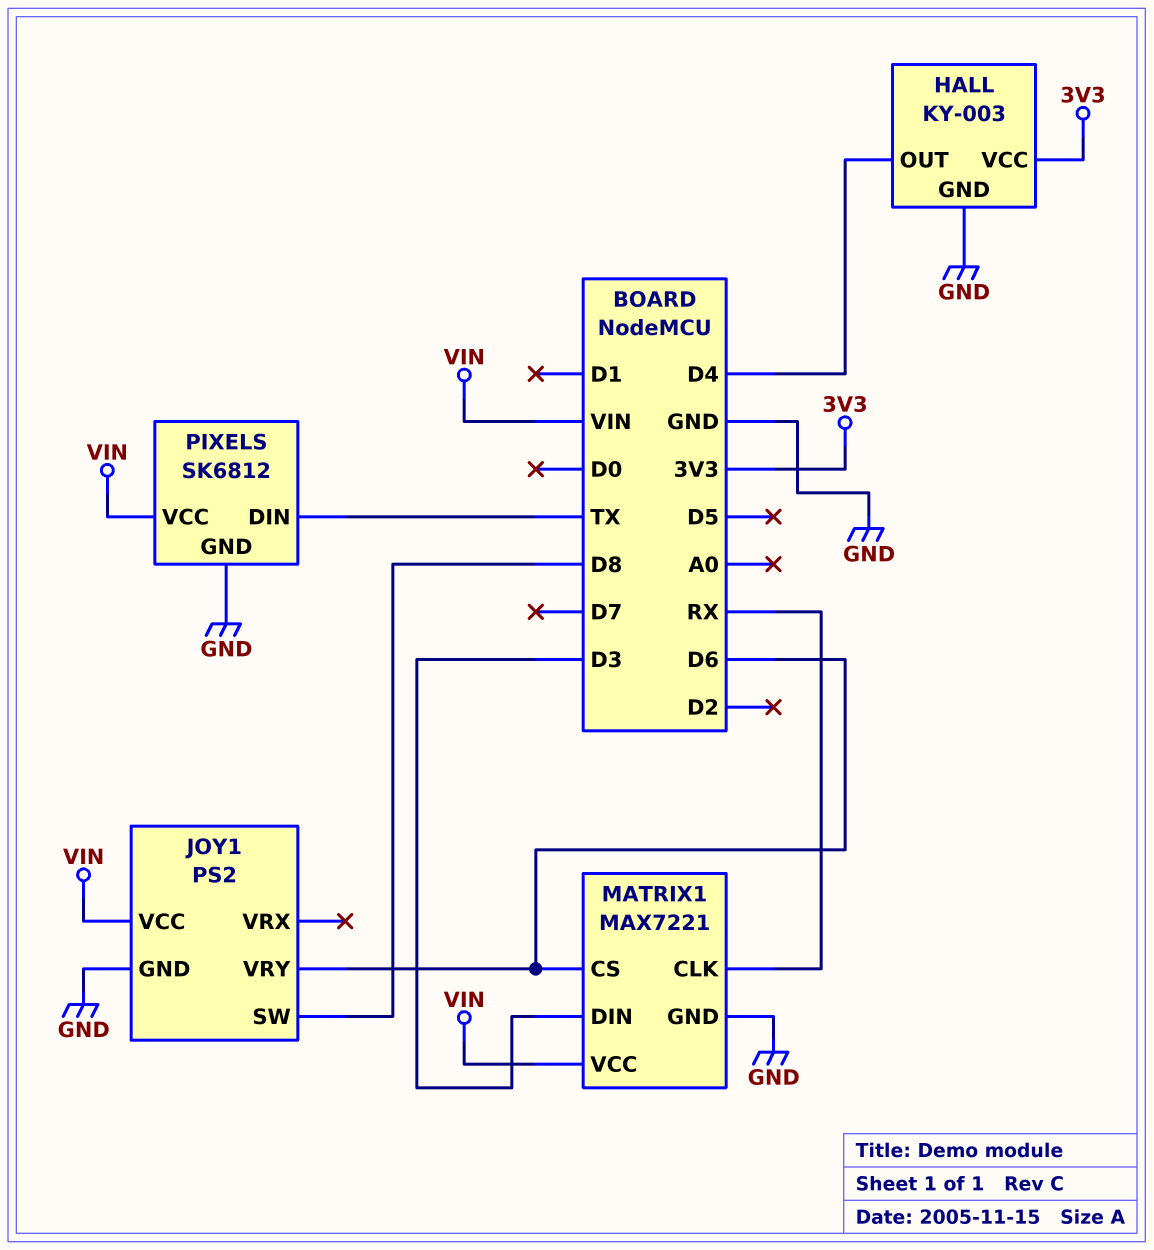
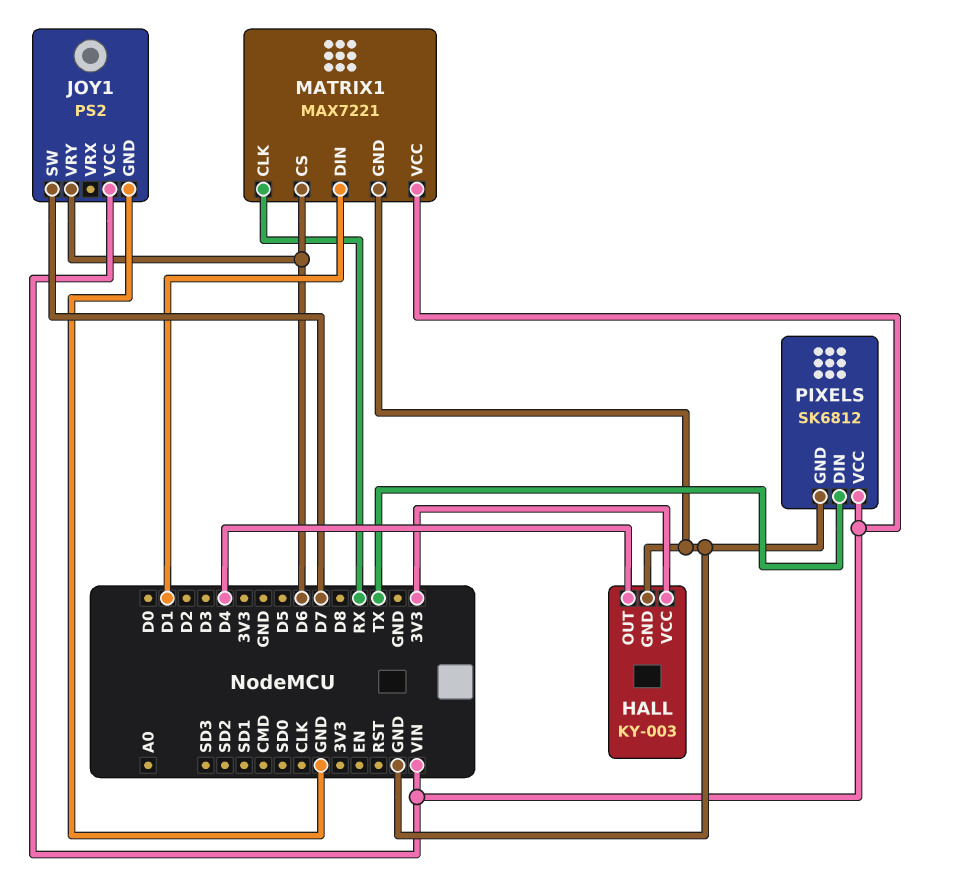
JOY1 pin SW: D8 -> D7
MATRIX1 pin DIN: D3 -> D1

